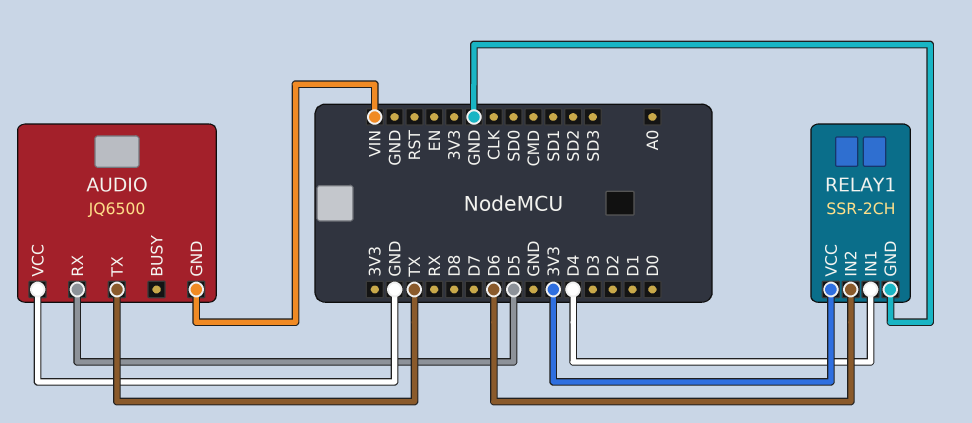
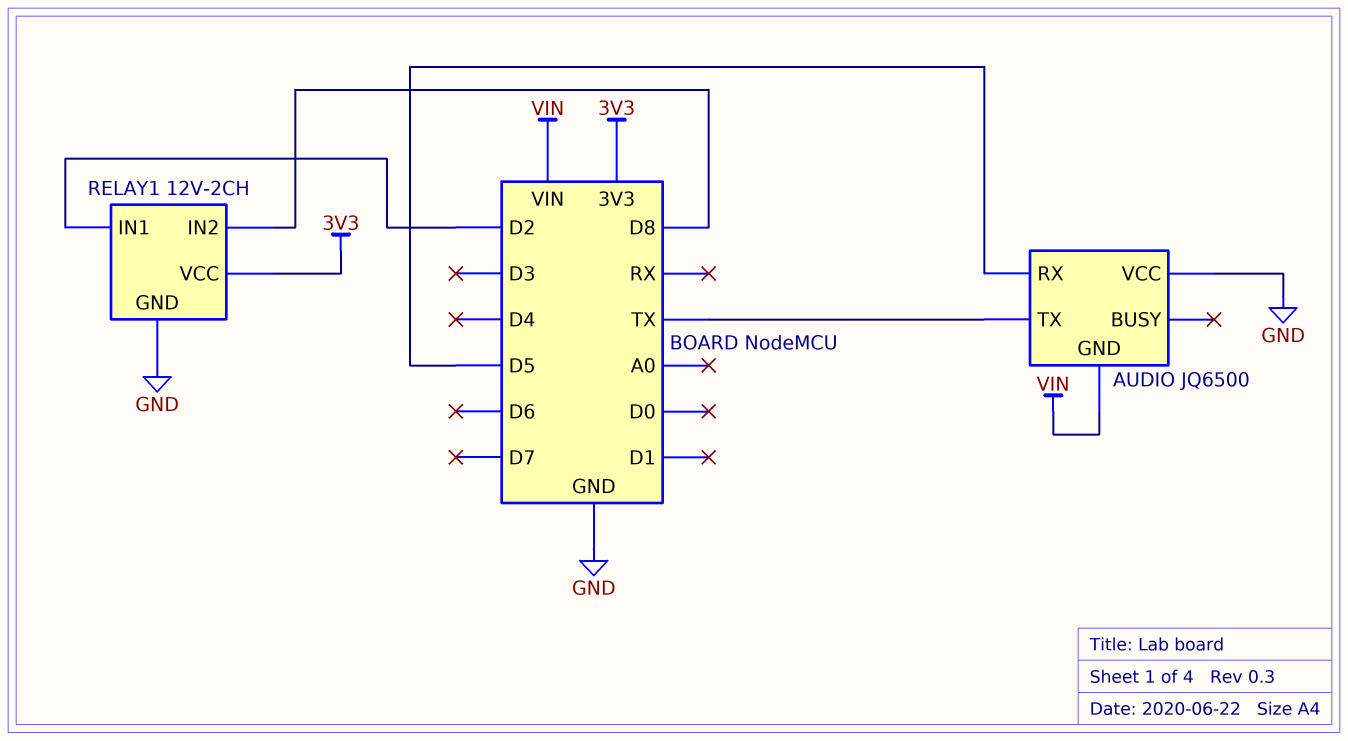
RELAY1: SSR-2CH -> 12V-2CH
RELAY1 pin IN1: D4 -> D2
RELAY1 pin IN2: D6 -> D8

